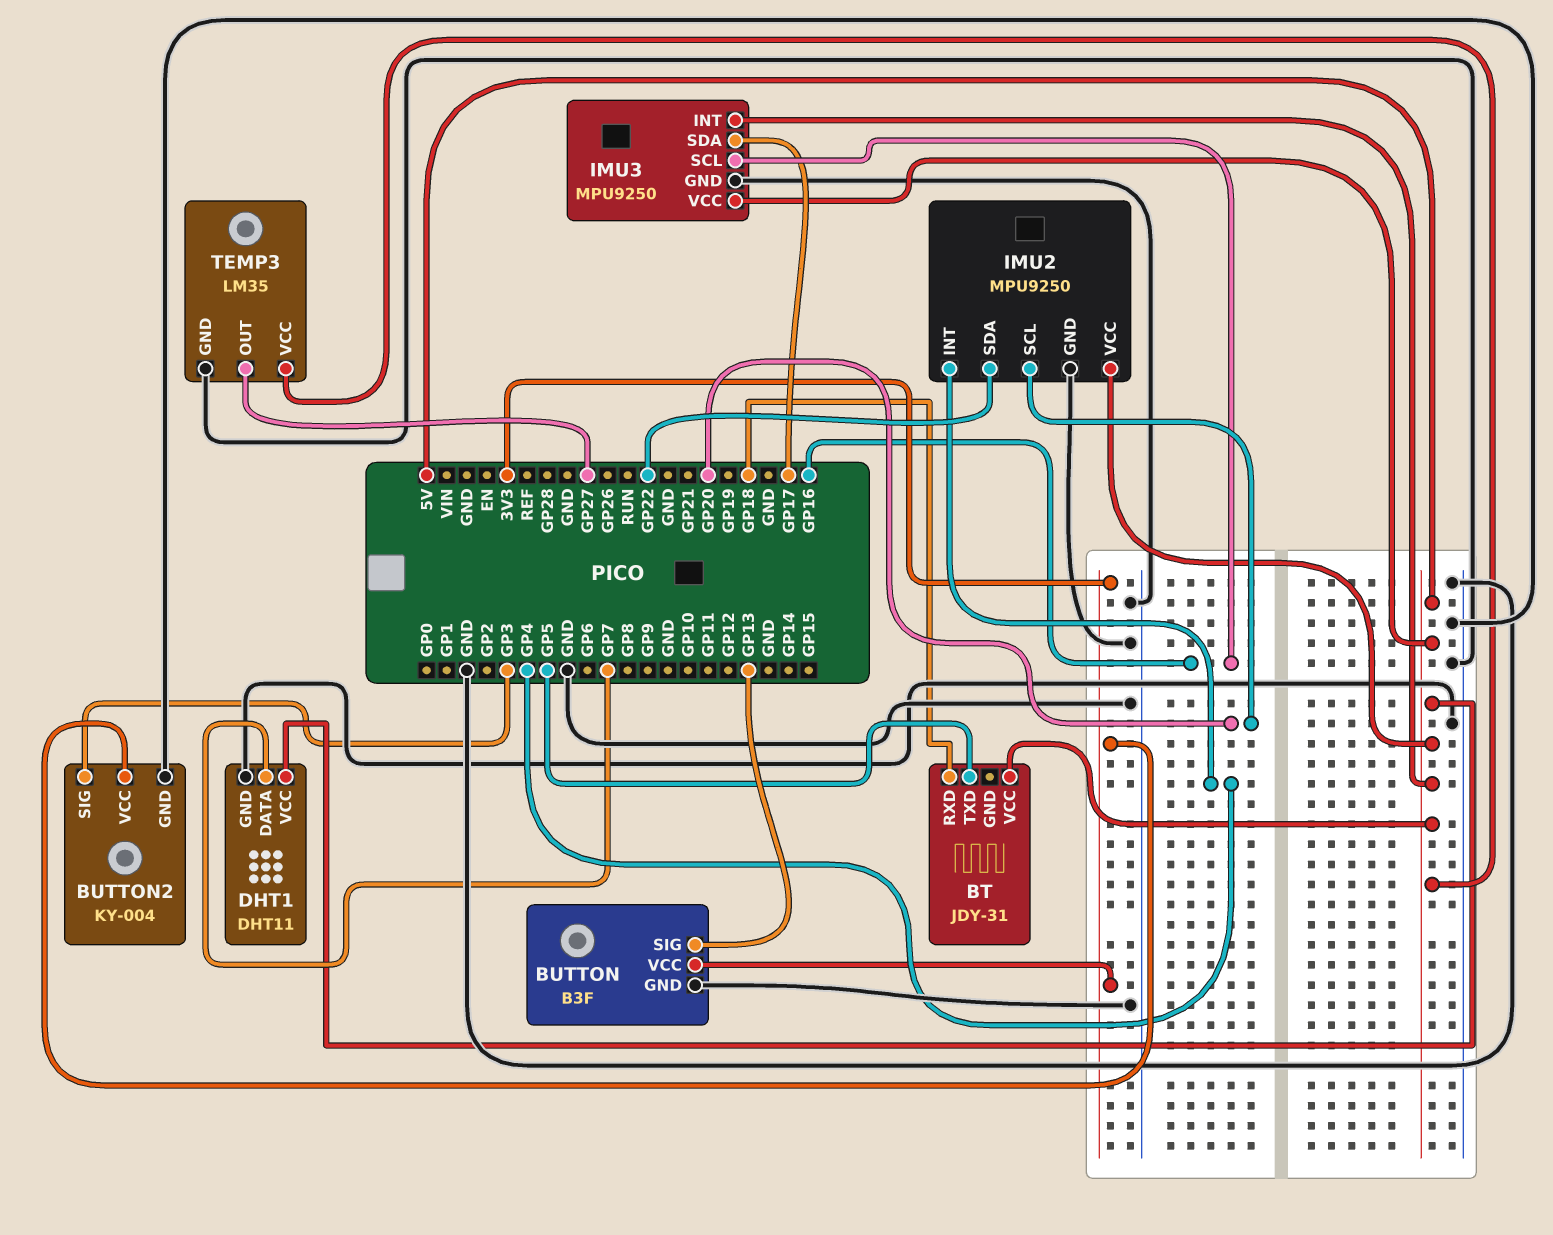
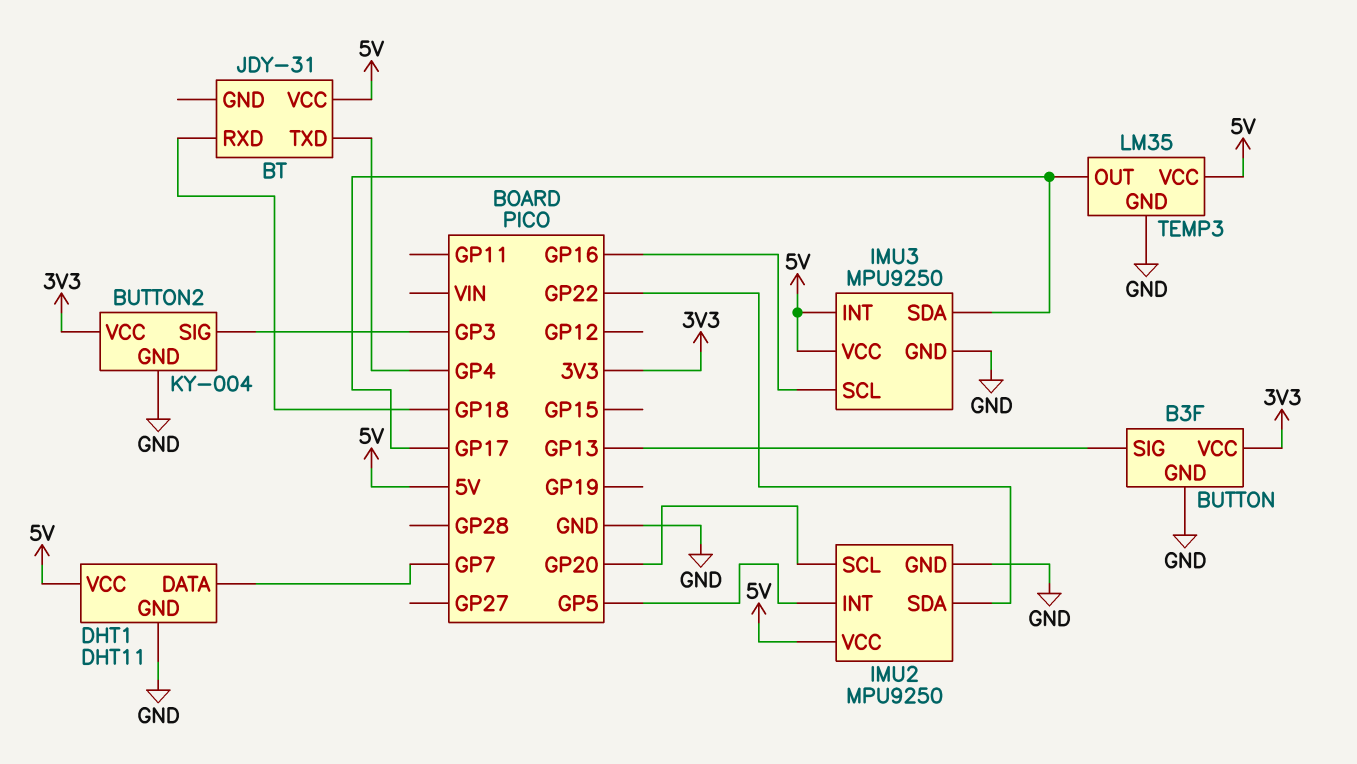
BT pin TXD: GP5 -> GP4
IMU2 pin INT: GP4 -> GP5
TEMP3 pin OUT: GP27 -> GP17

